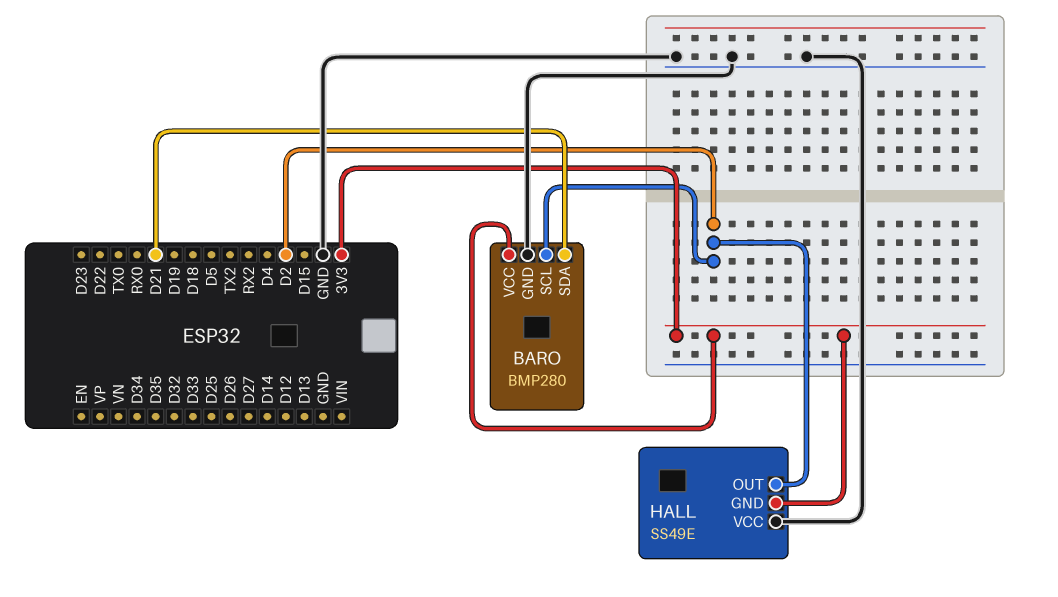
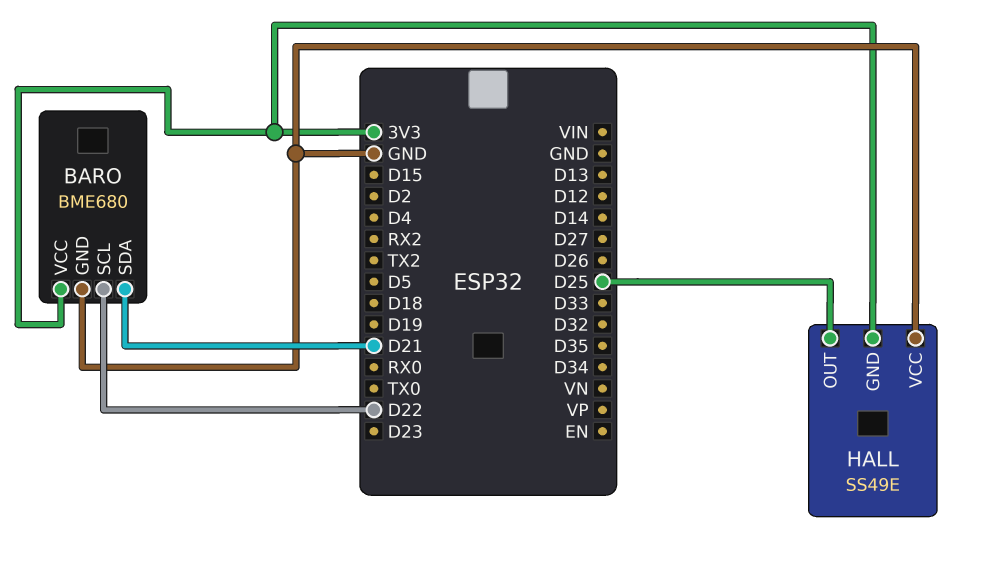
BARO: BMP280 -> BME680
BARO pin SCL: D2 -> D22
HALL pin OUT: D2 -> D25

